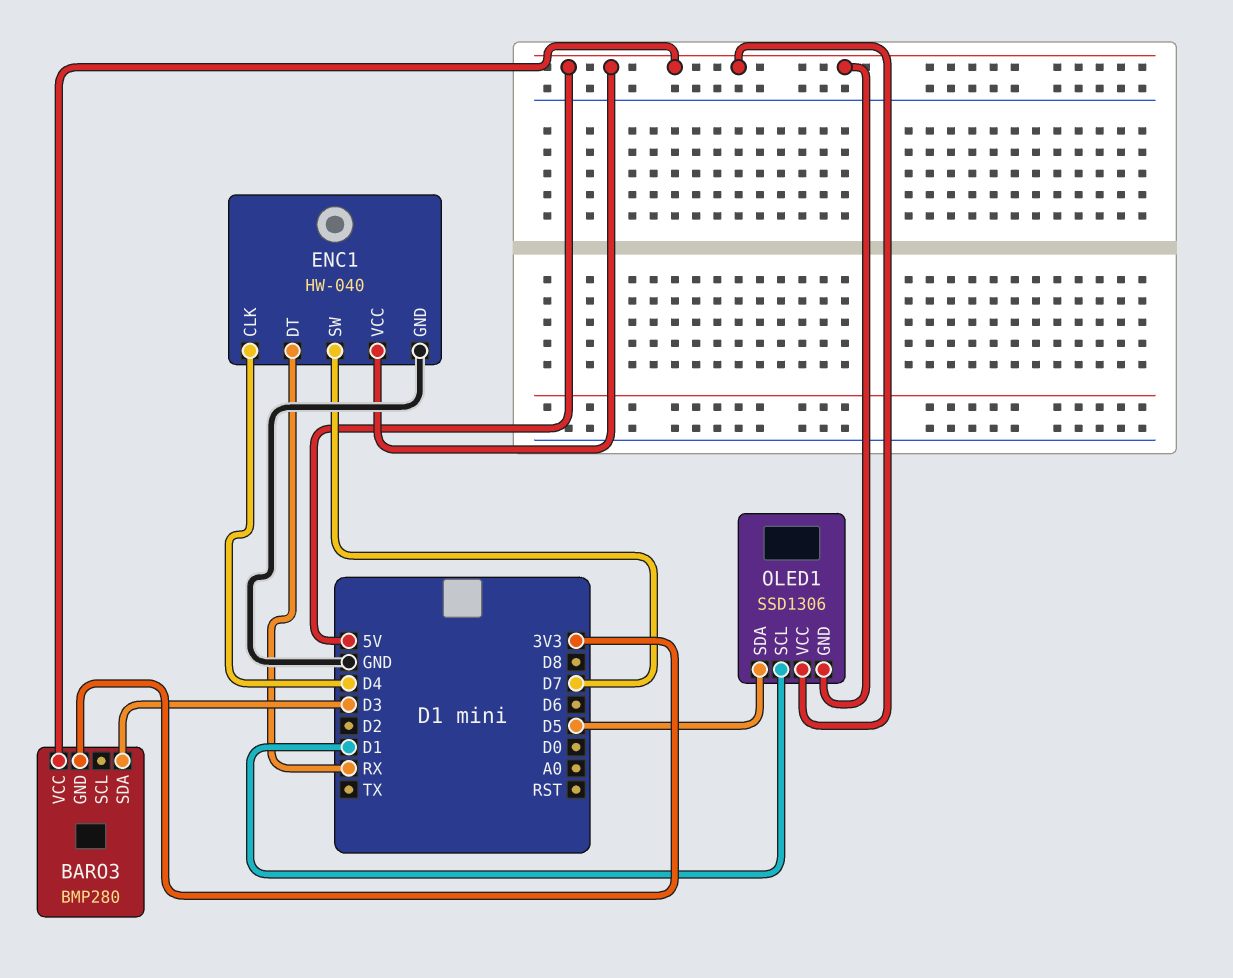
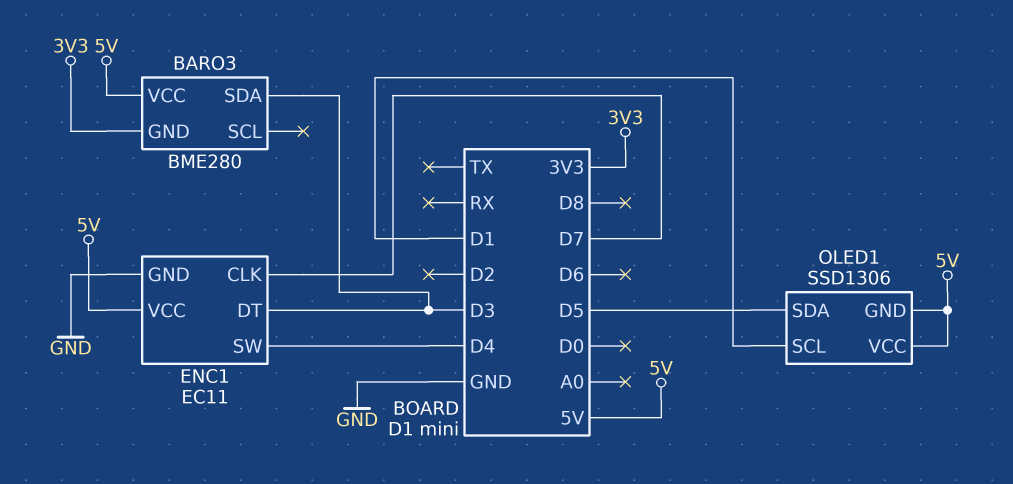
BARO3: BMP280 -> BME280
ENC1: HW-040 -> EC11
ENC1 pin CLK: D4 -> D7
ENC1 pin DT: RX -> D3
ENC1 pin SW: D7 -> D4

